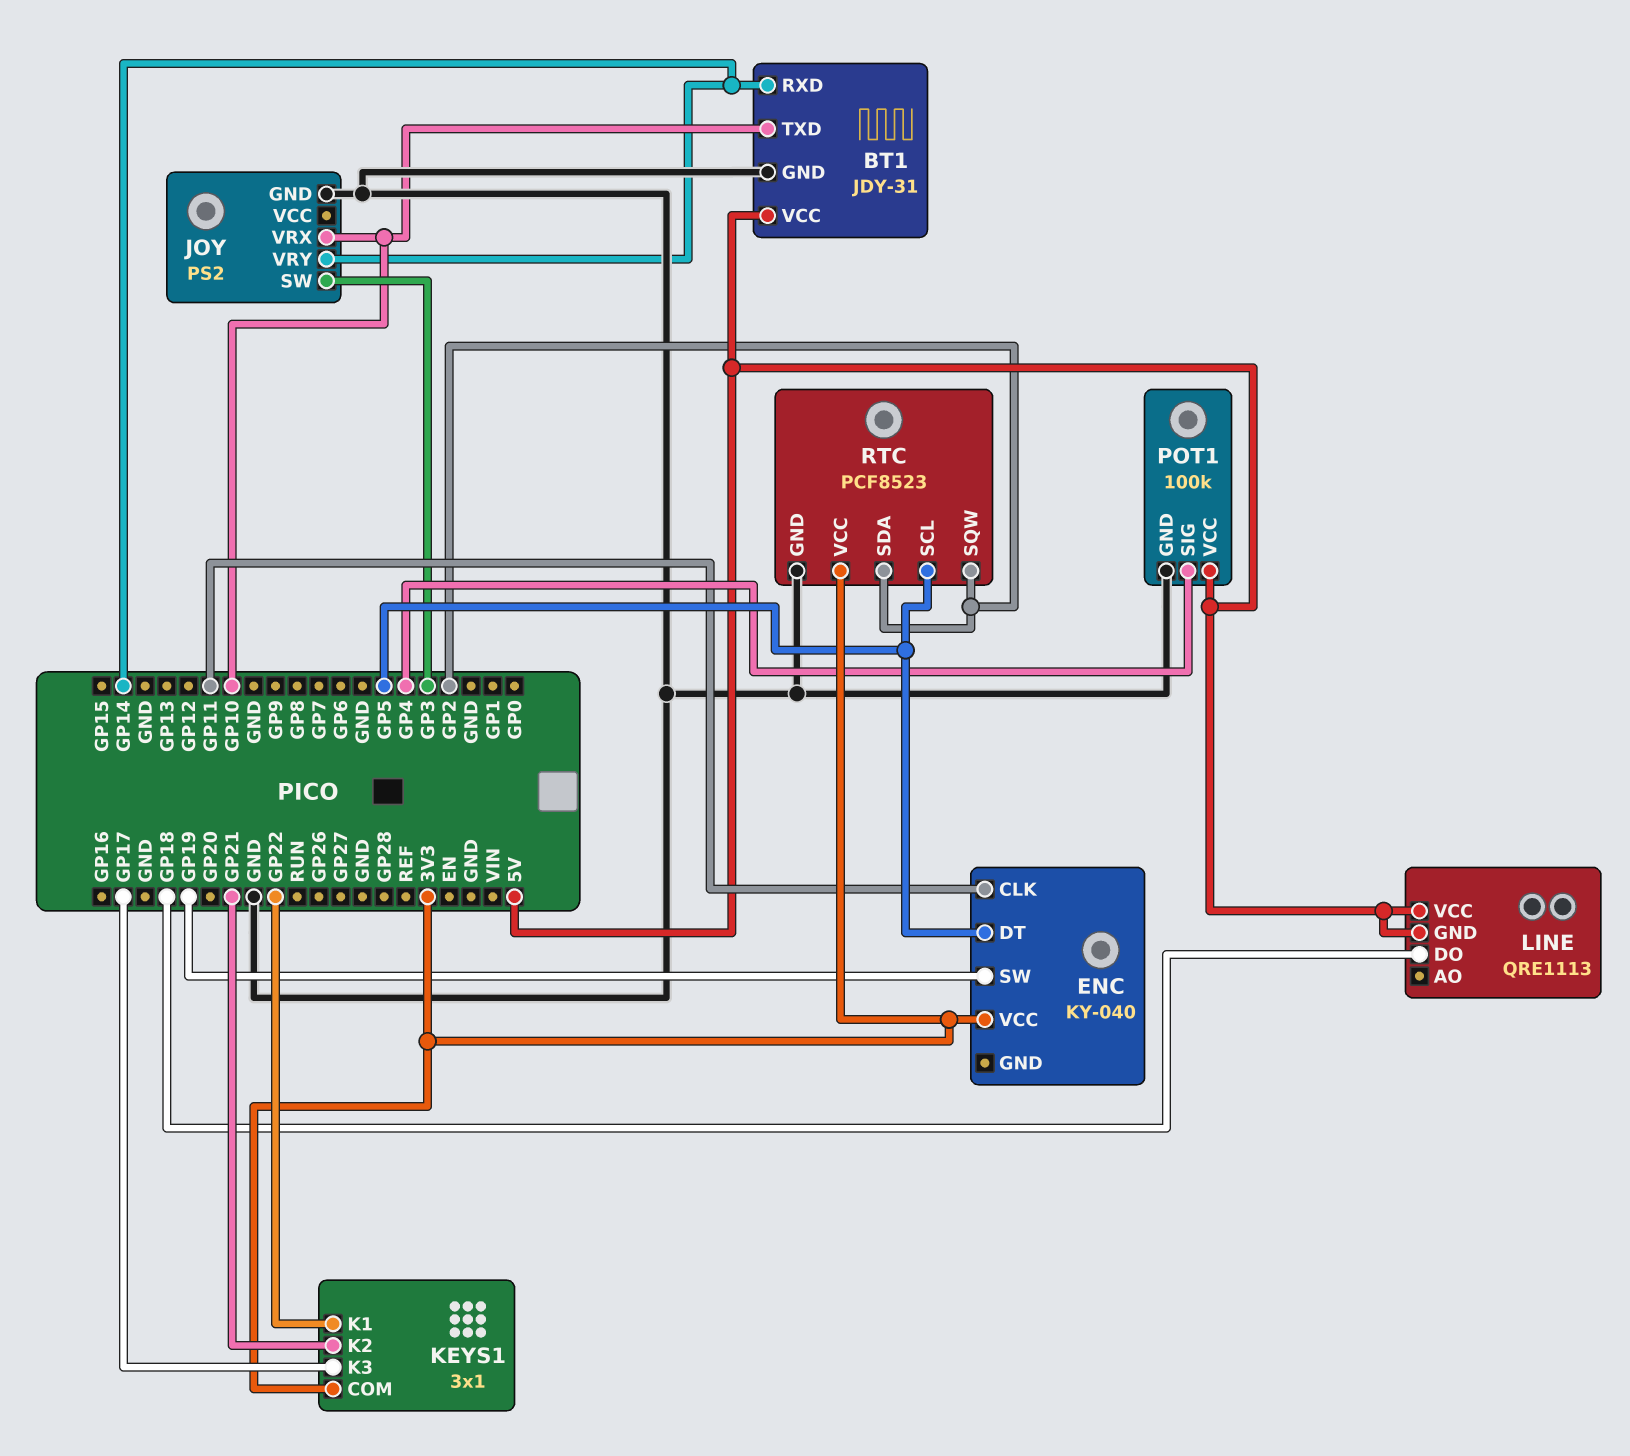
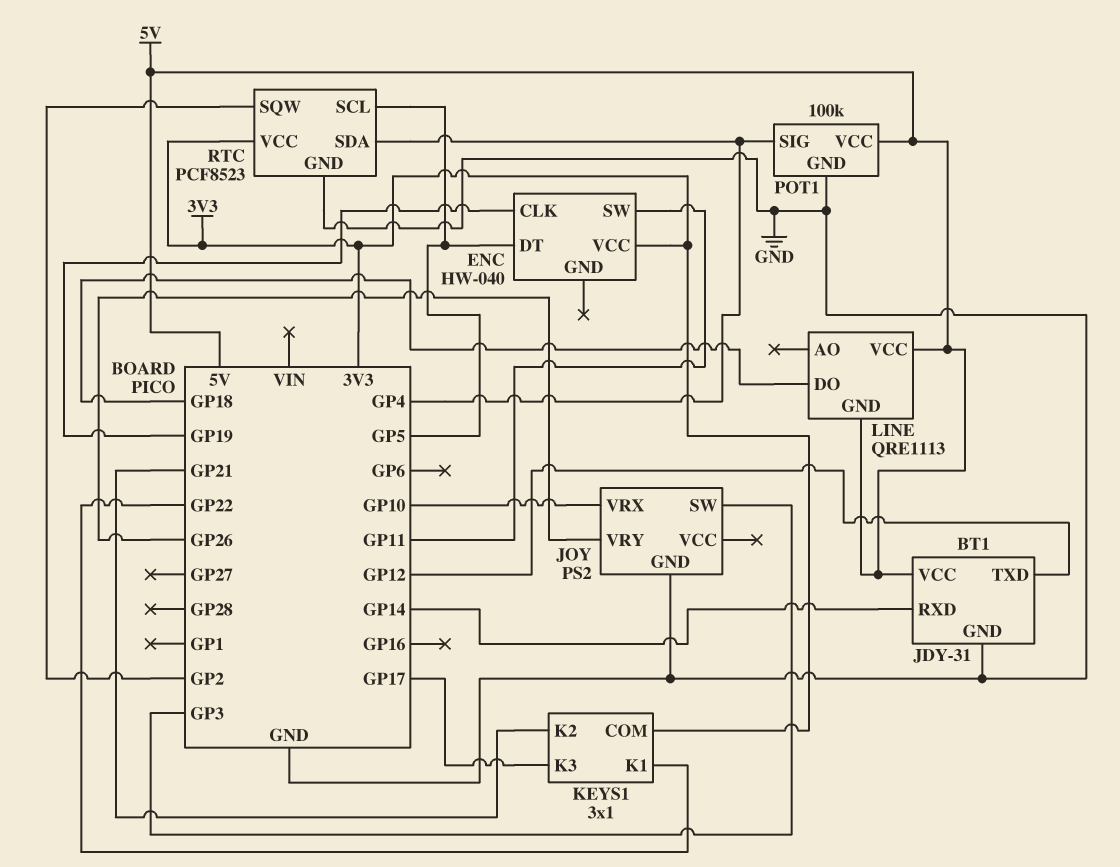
BT1 pin TXD: GP10 -> GP12
ENC: KY-040 -> HW-040
ENC pin CLK: GP11 -> GP19
ENC pin SW: GP19 -> GP11
JOY pin VRY: GP14 -> GP26
RTC pin SDA: GP2 -> GP4

